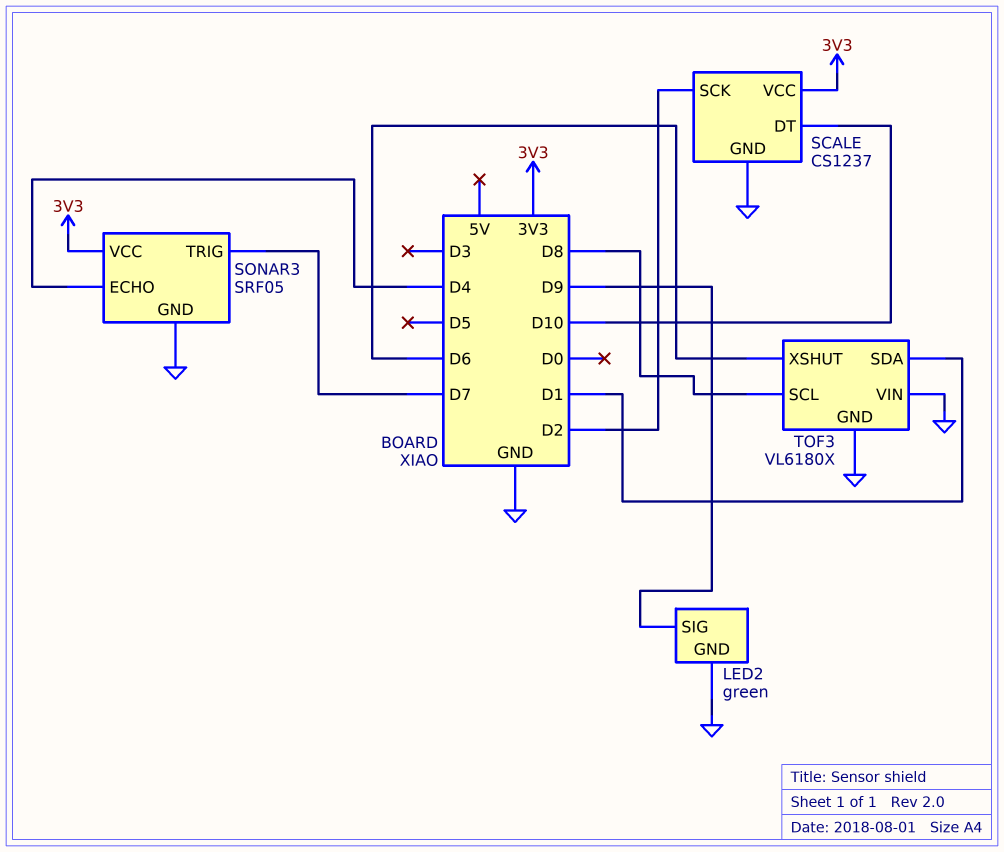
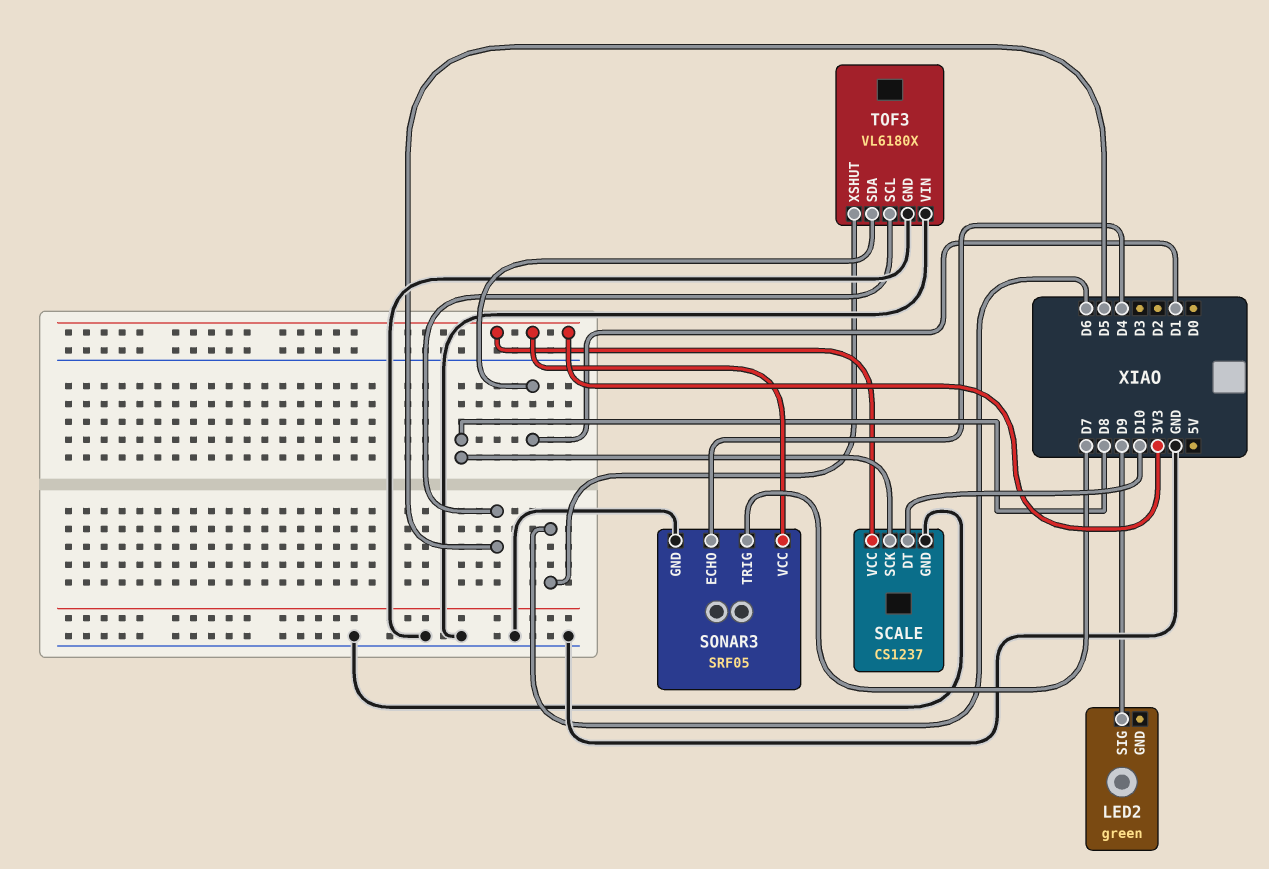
LED2 pin GND: GND -> none
SCALE pin SCK: D2 -> D8
TOF3 pin SCL: D8 -> D5

